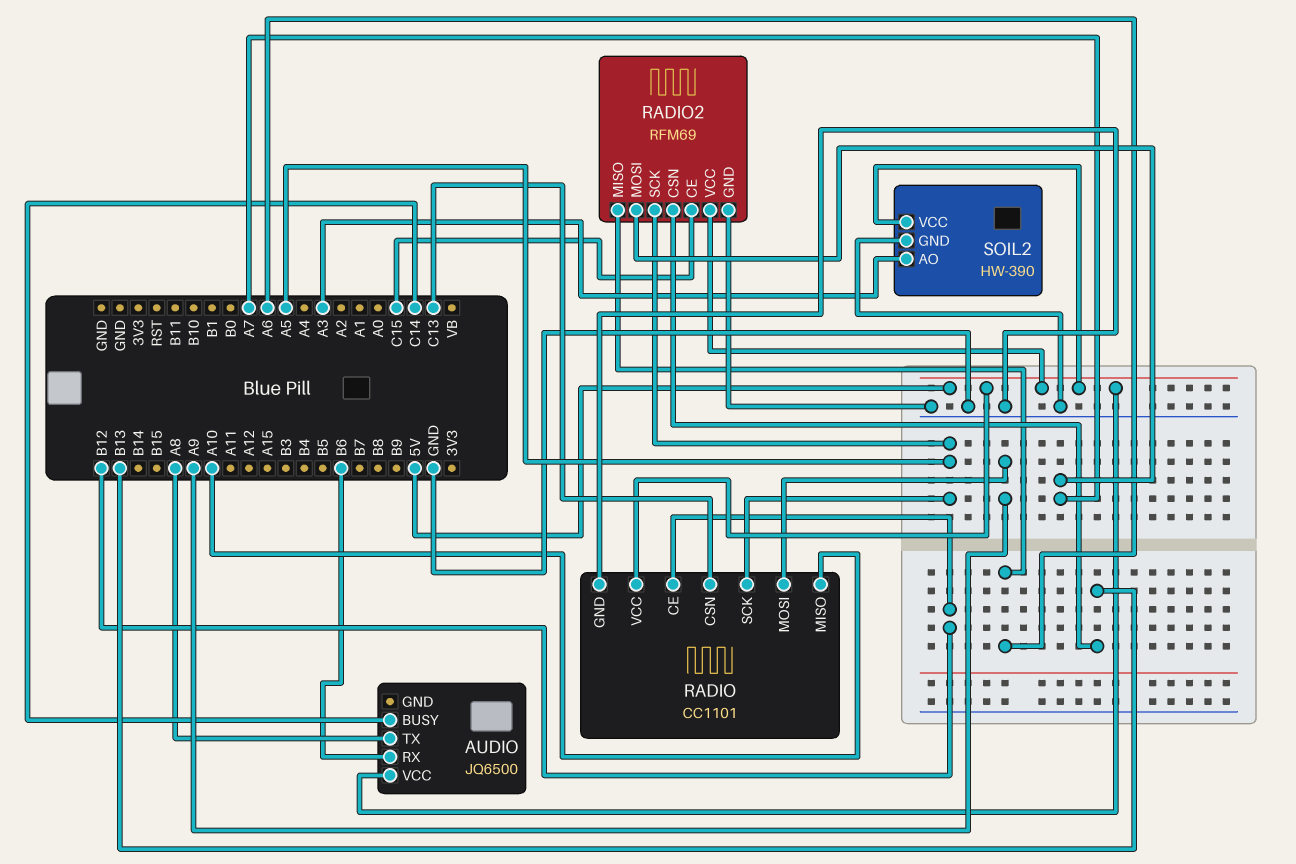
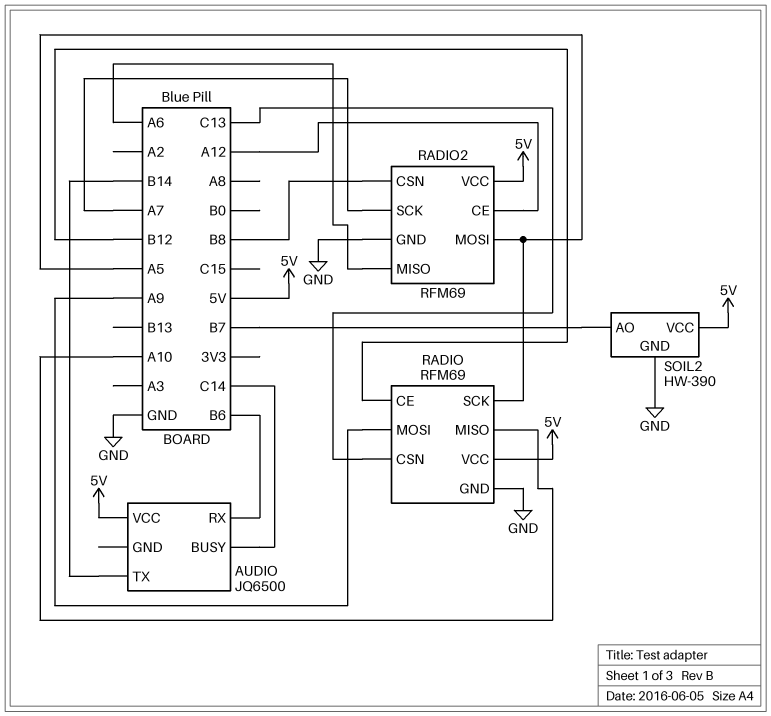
AUDIO pin TX: A8 -> B14
RADIO: CC1101 -> RFM69
RADIO2 pin CE: C15 -> A12
RADIO2 pin CSN: B13 -> B8
RADIO2 pin MOSI: A7 -> A5
RADIO2 pin SCK: A5 -> A7
SOIL2 pin AO: A3 -> B7

